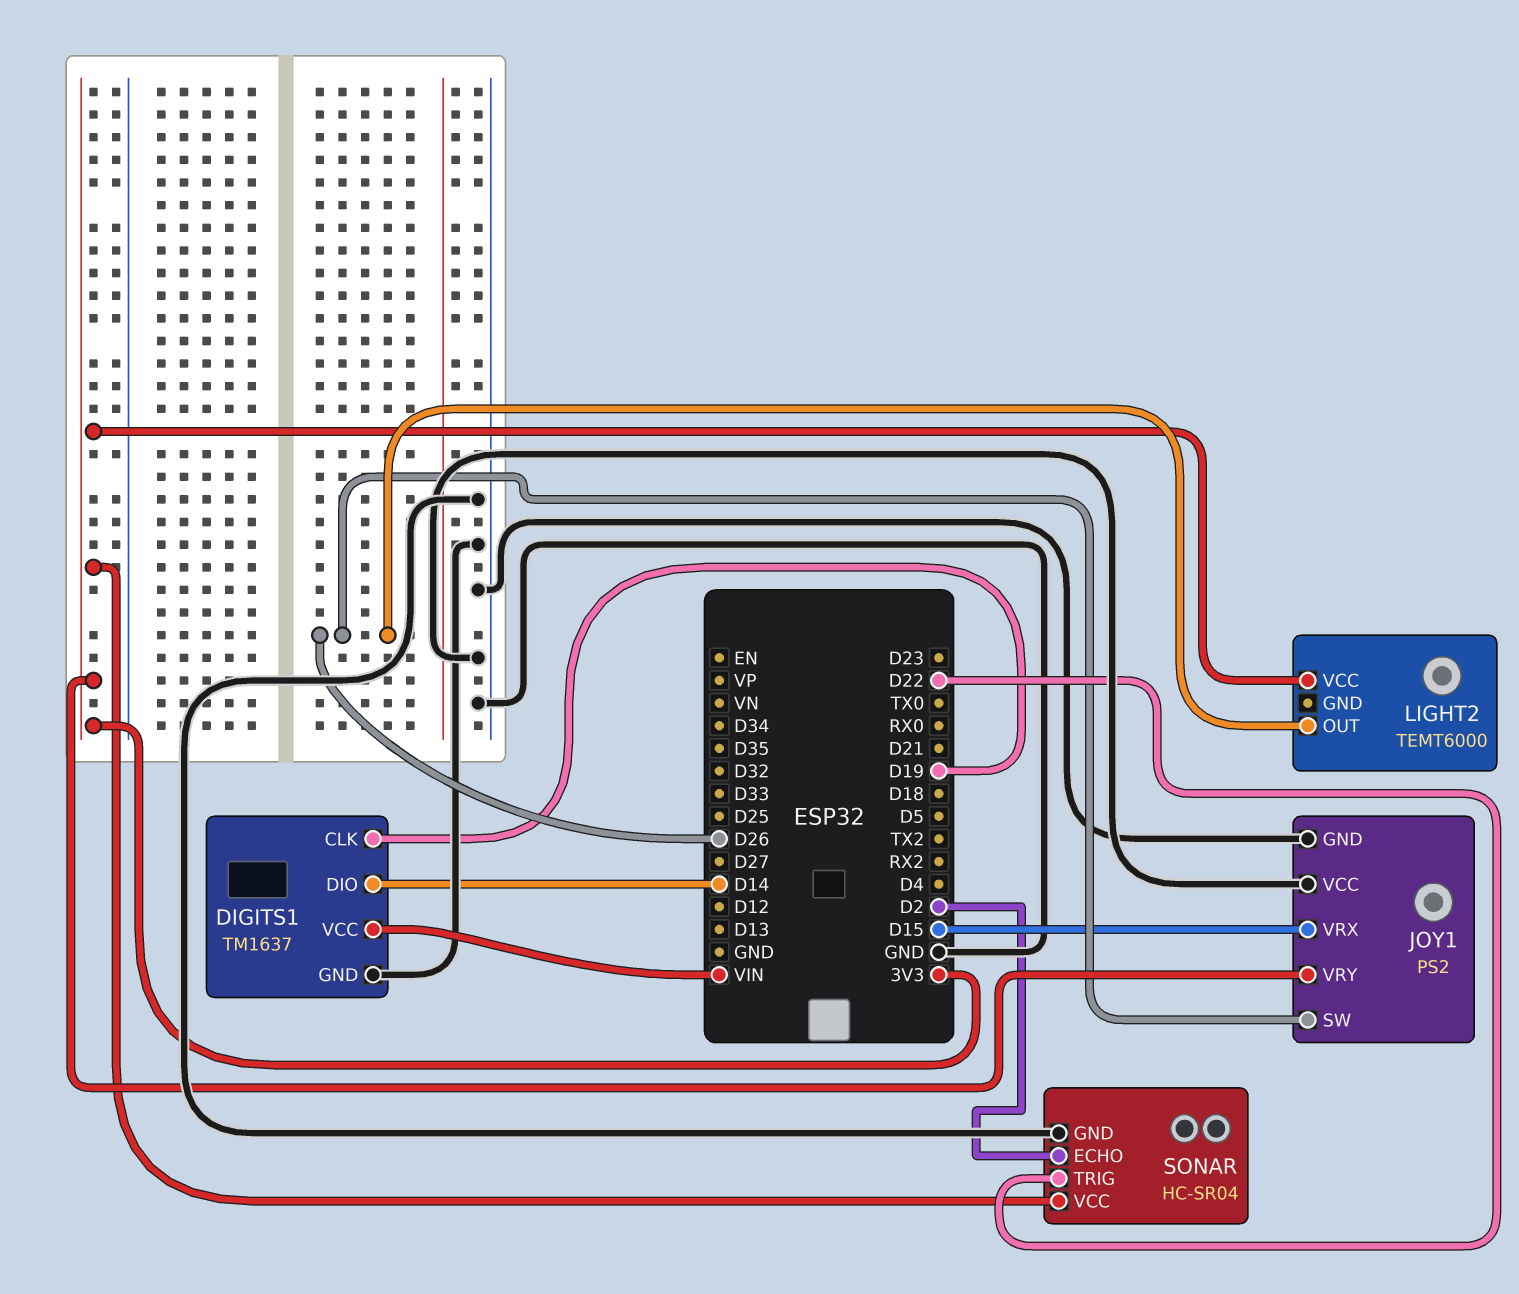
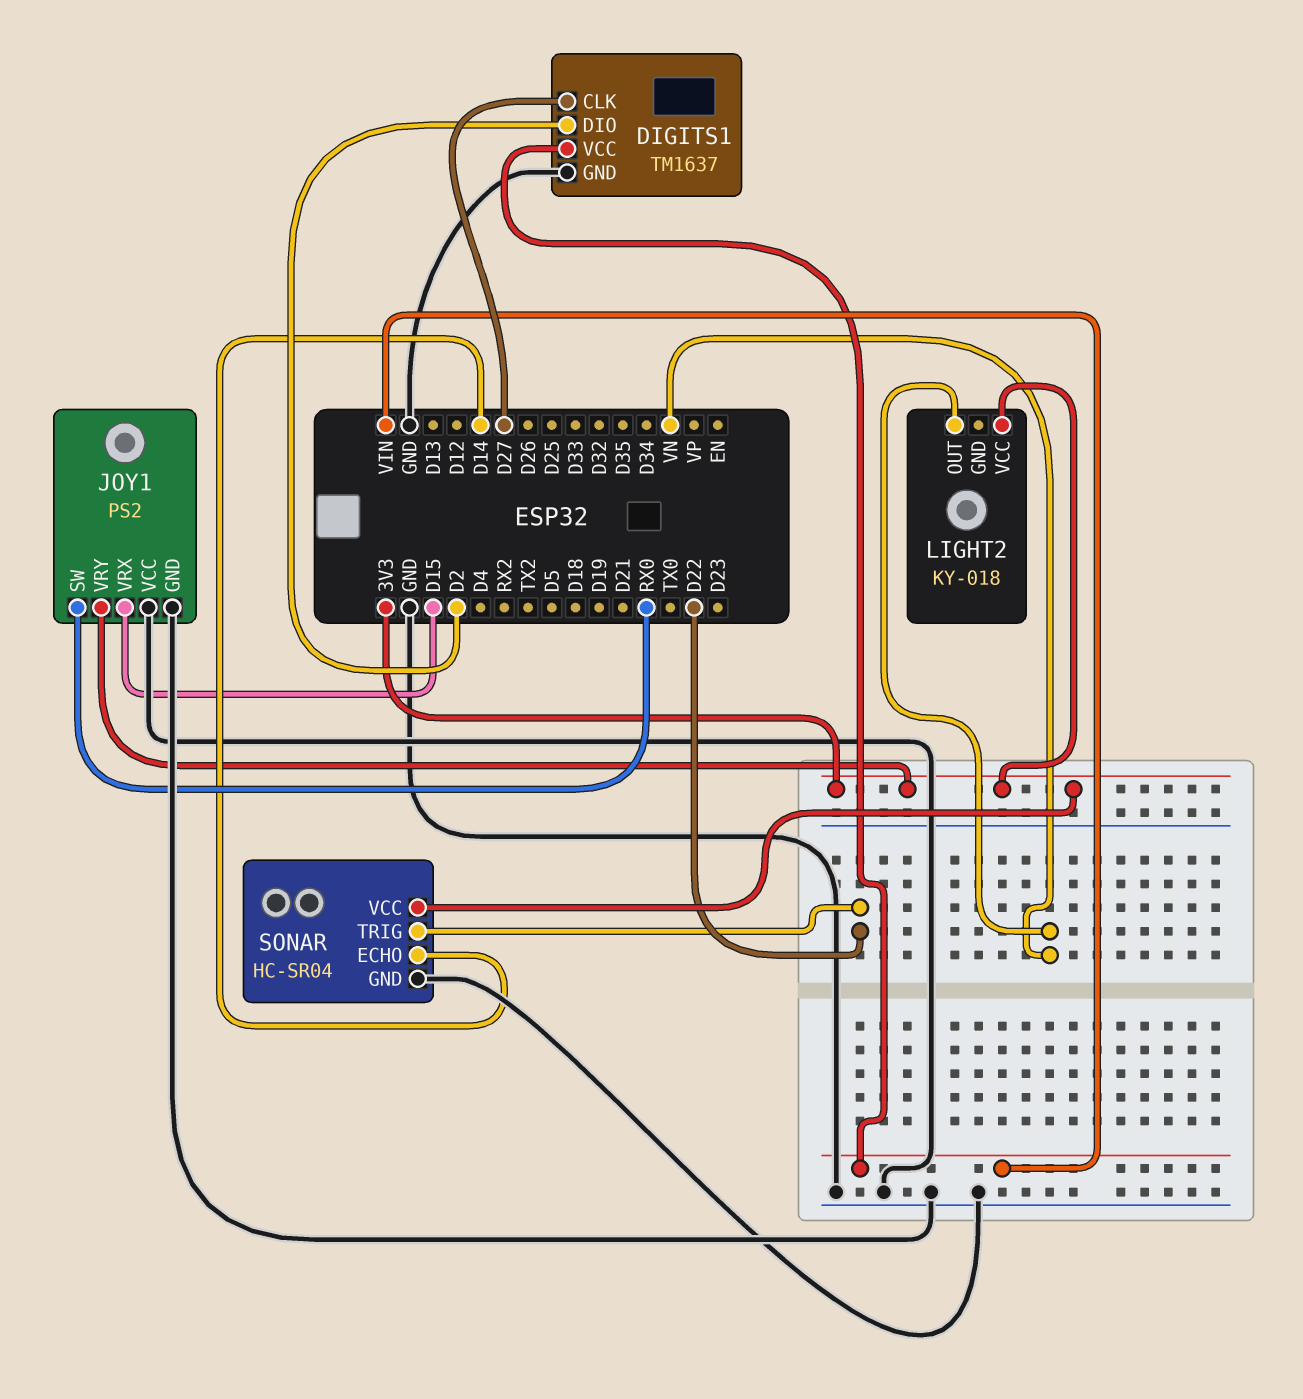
DIGITS1 pin CLK: D19 -> D27
DIGITS1 pin DIO: D14 -> D2
JOY1 pin SW: D26 -> RX0
LIGHT2: TEMT6000 -> KY-018
LIGHT2 pin OUT: D26 -> VN
SONAR pin ECHO: D2 -> D14

